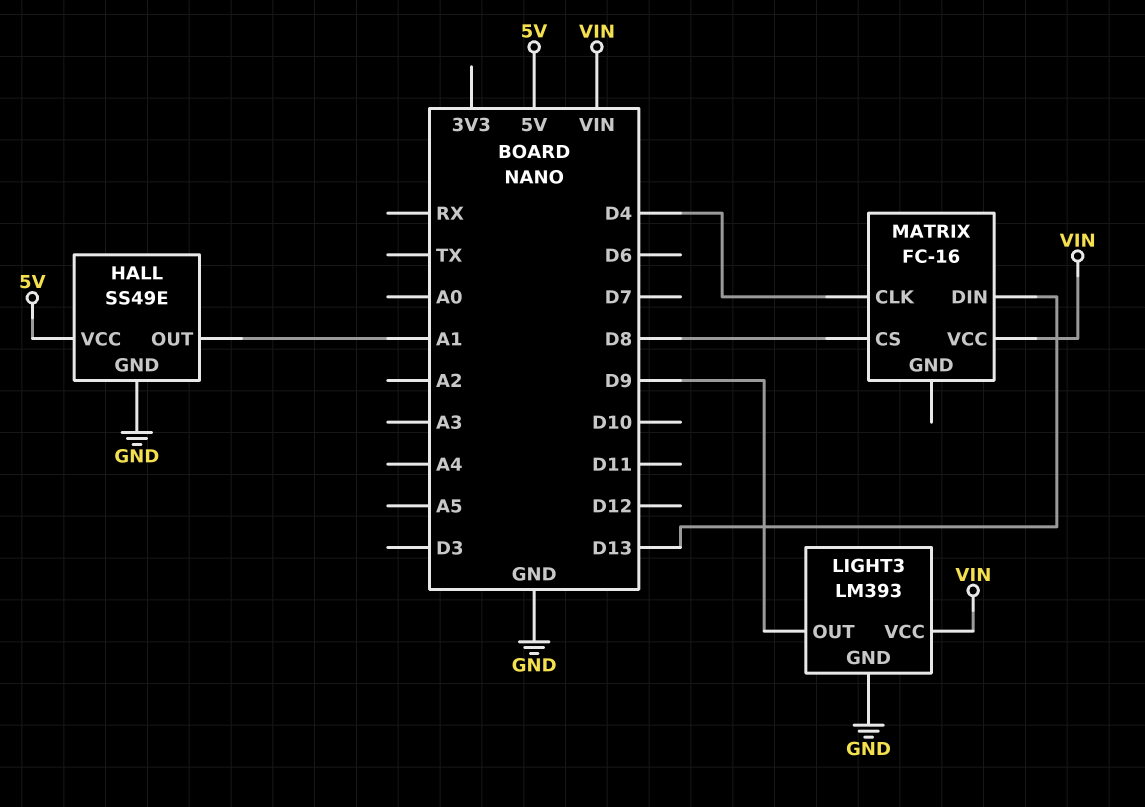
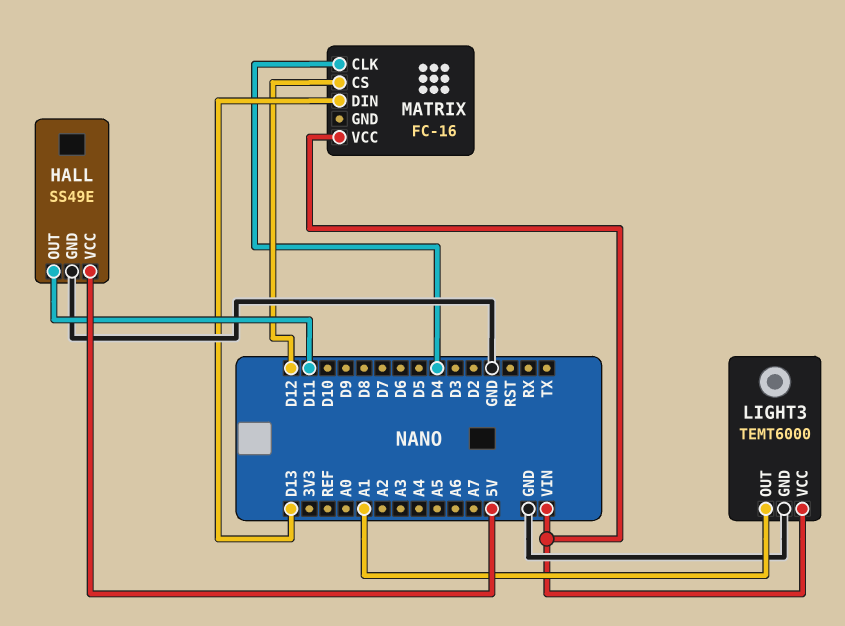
HALL pin OUT: A1 -> D11
LIGHT3: LM393 -> TEMT6000
LIGHT3 pin OUT: D9 -> A1
MATRIX pin CS: D8 -> D12

